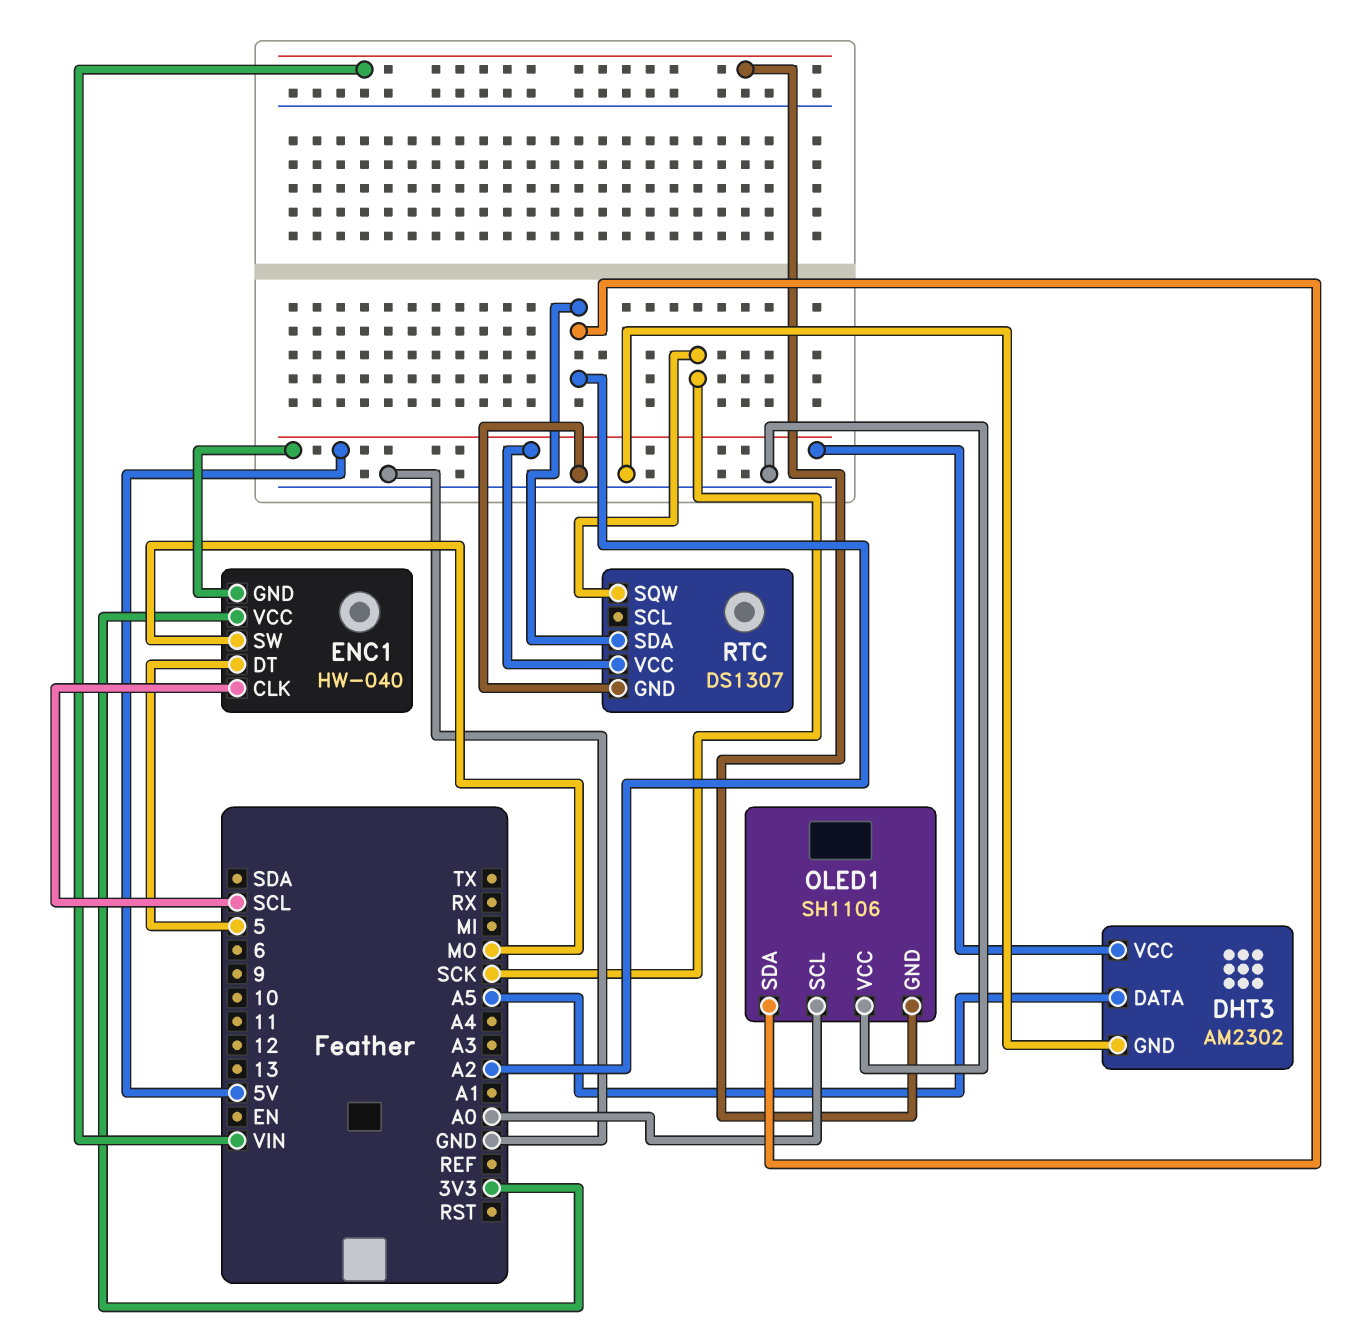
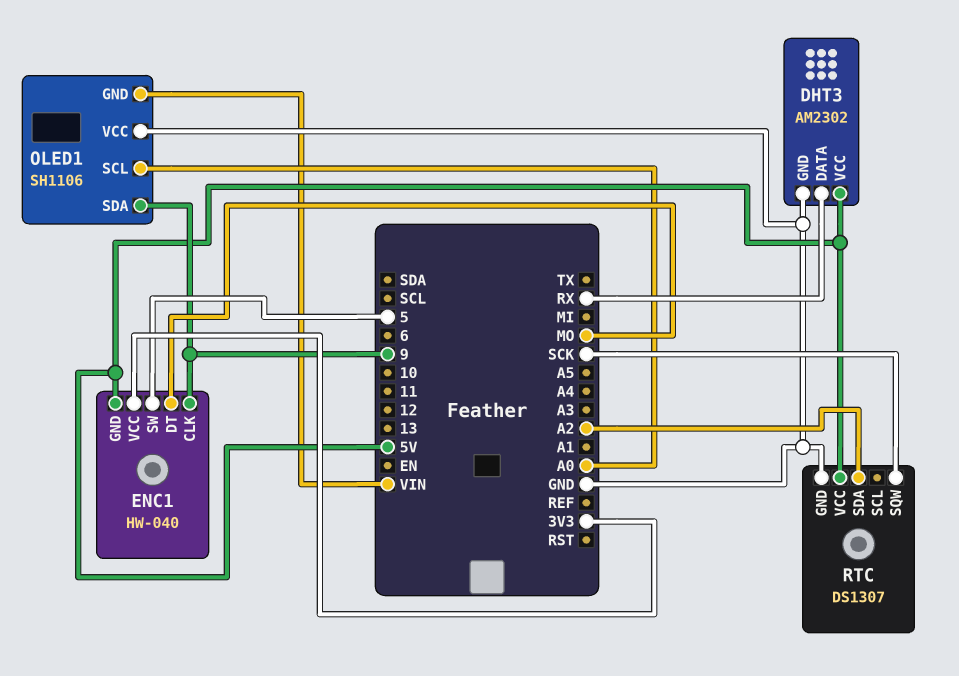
DHT3 pin DATA: A5 -> RX
ENC1 pin CLK: SCL -> 9
ENC1 pin DT: 5 -> MO
ENC1 pin SW: MO -> 5
OLED1 pin SDA: A2 -> 9

